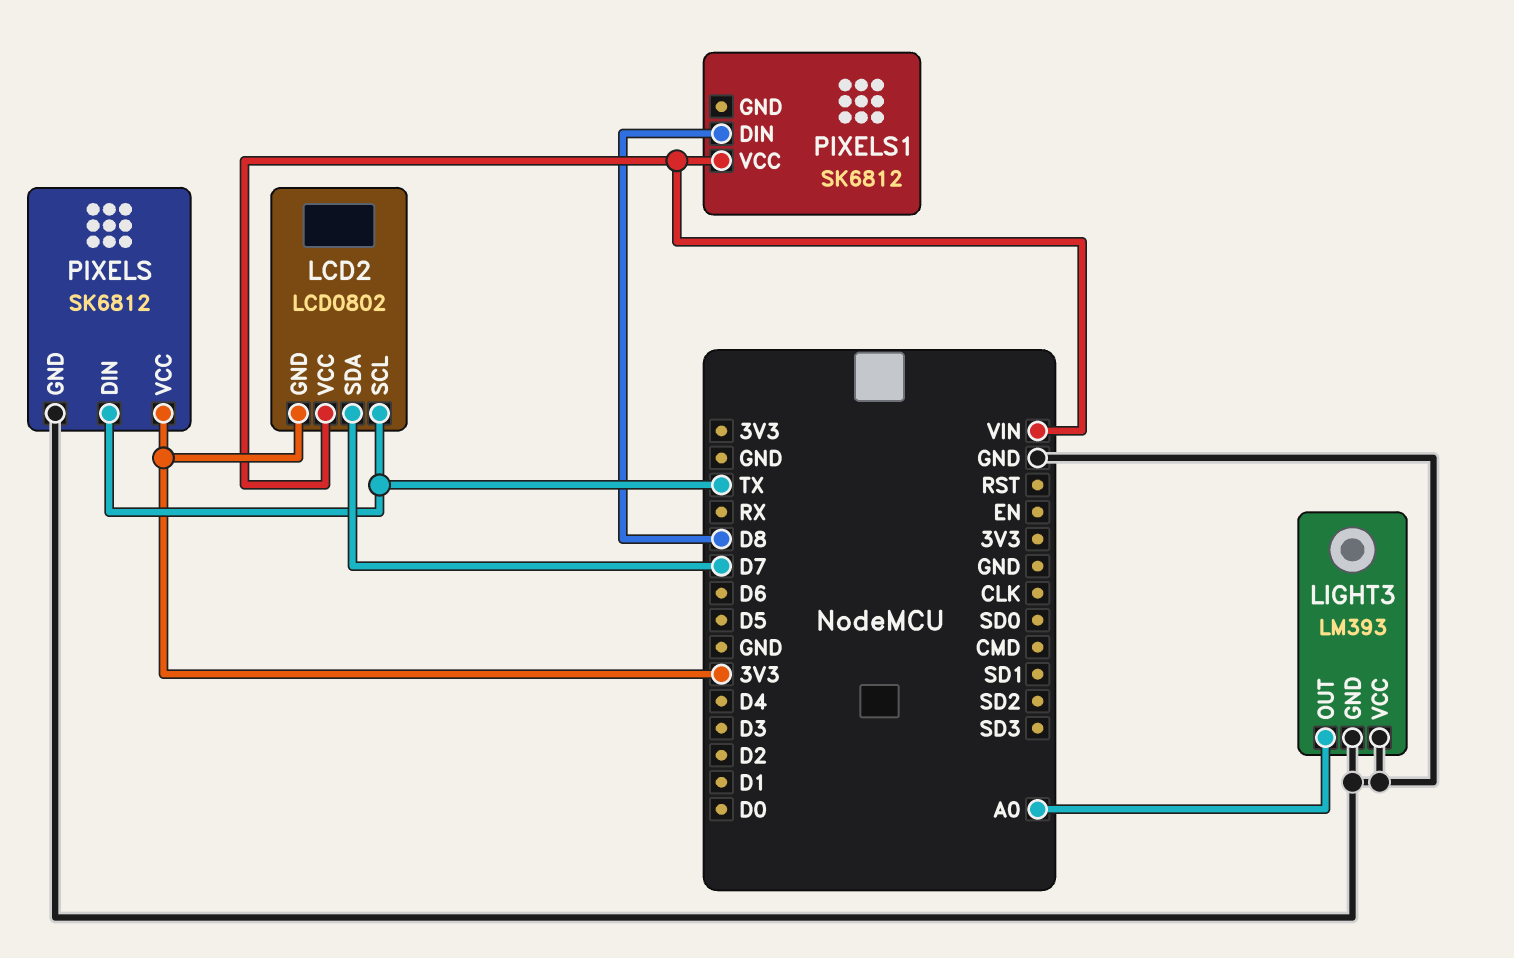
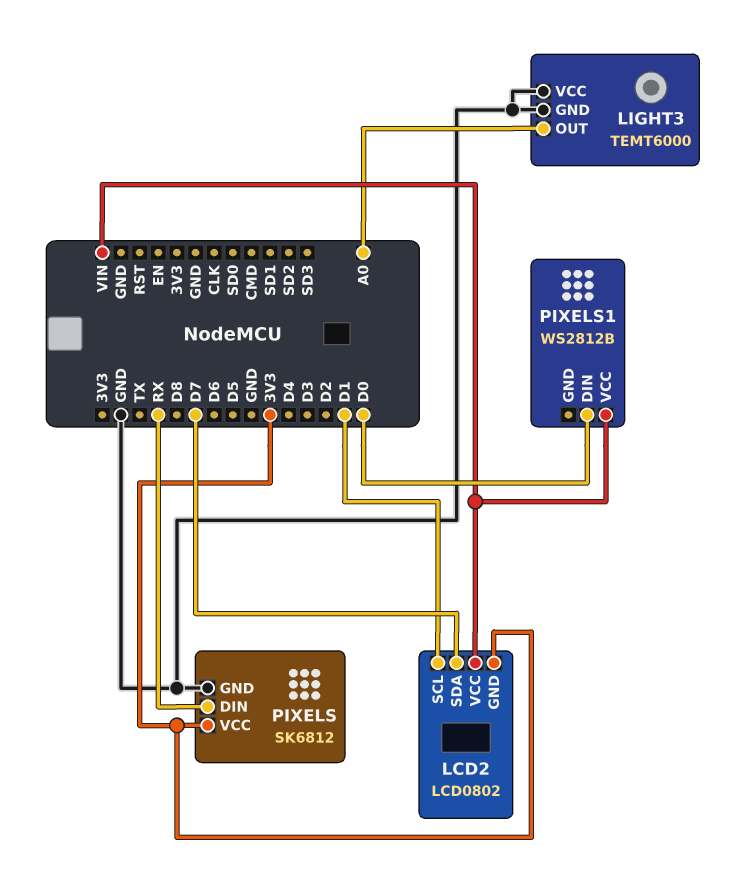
LCD2 pin SCL: TX -> D1
LIGHT3: LM393 -> TEMT6000
PIXELS pin DIN: TX -> RX
PIXELS1: SK6812 -> WS2812B
PIXELS1 pin DIN: D8 -> D0

